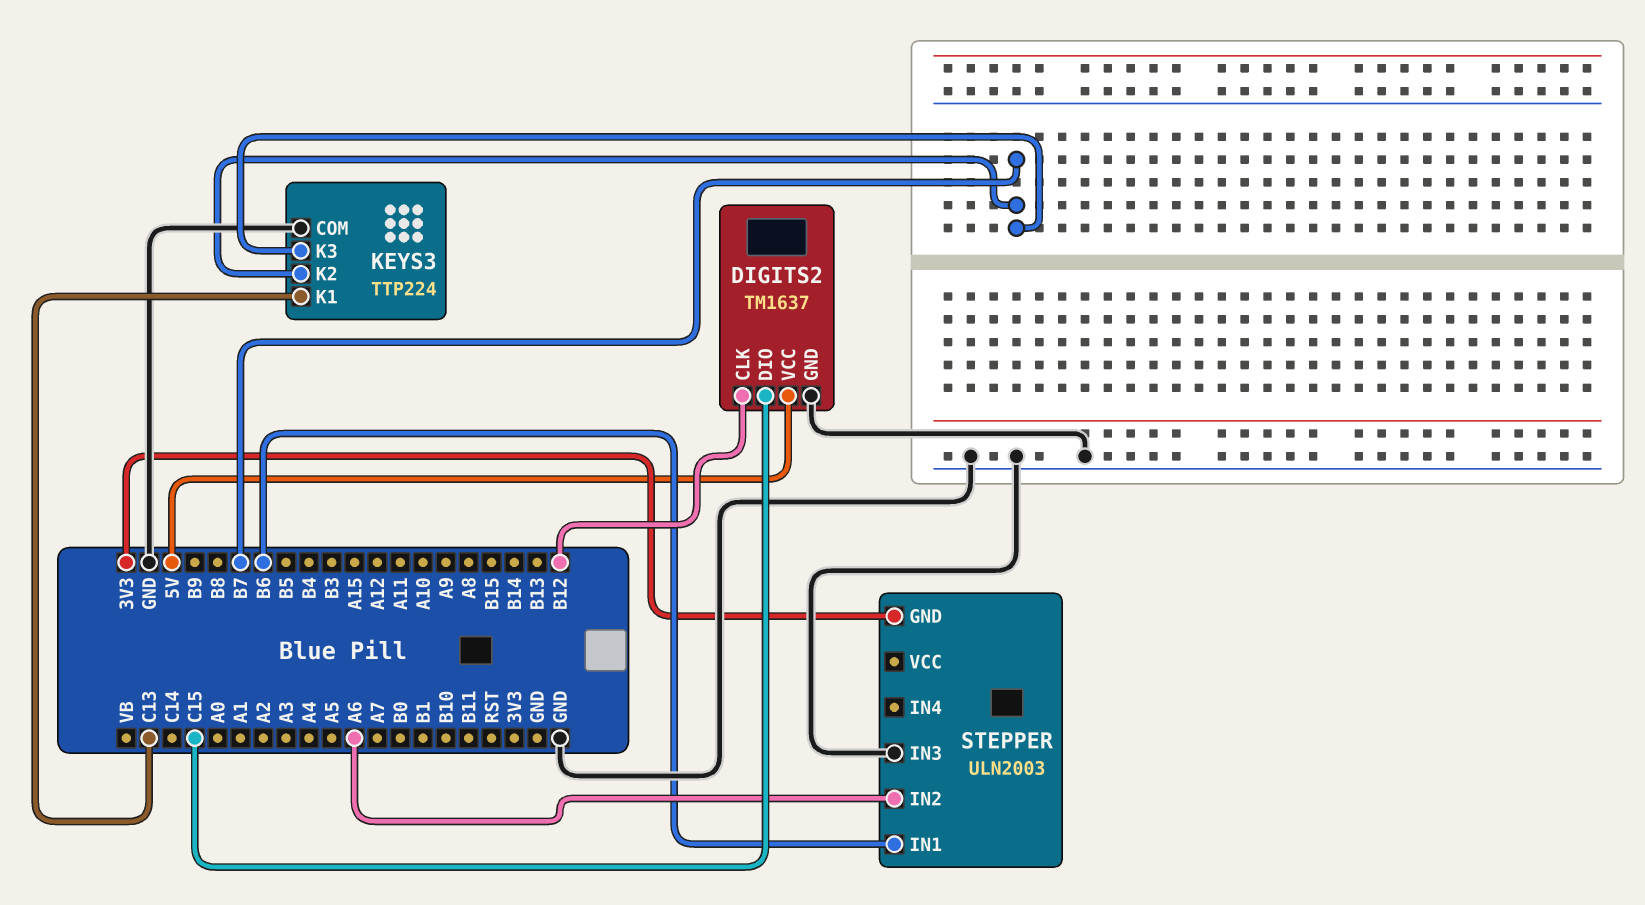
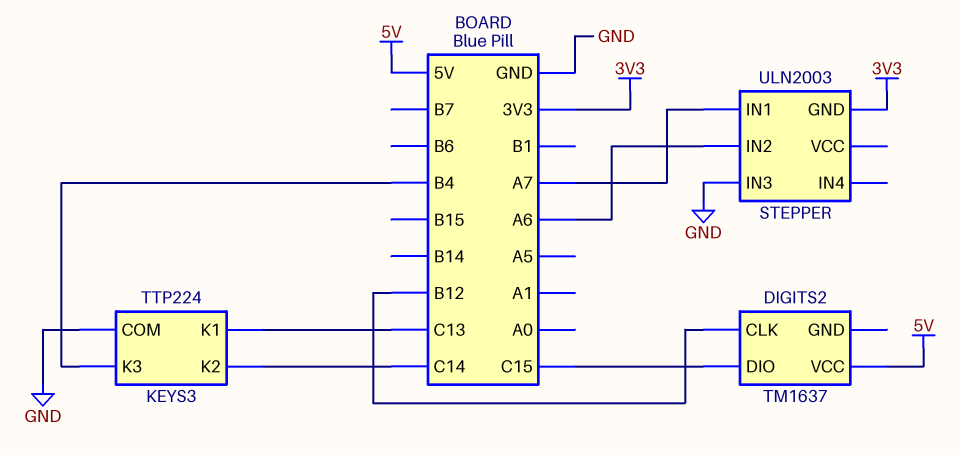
DIGITS2 pin GND: GND -> none
KEYS3 pin K2: B7 -> C14
KEYS3 pin K3: B7 -> B4
STEPPER pin IN1: B6 -> A7

